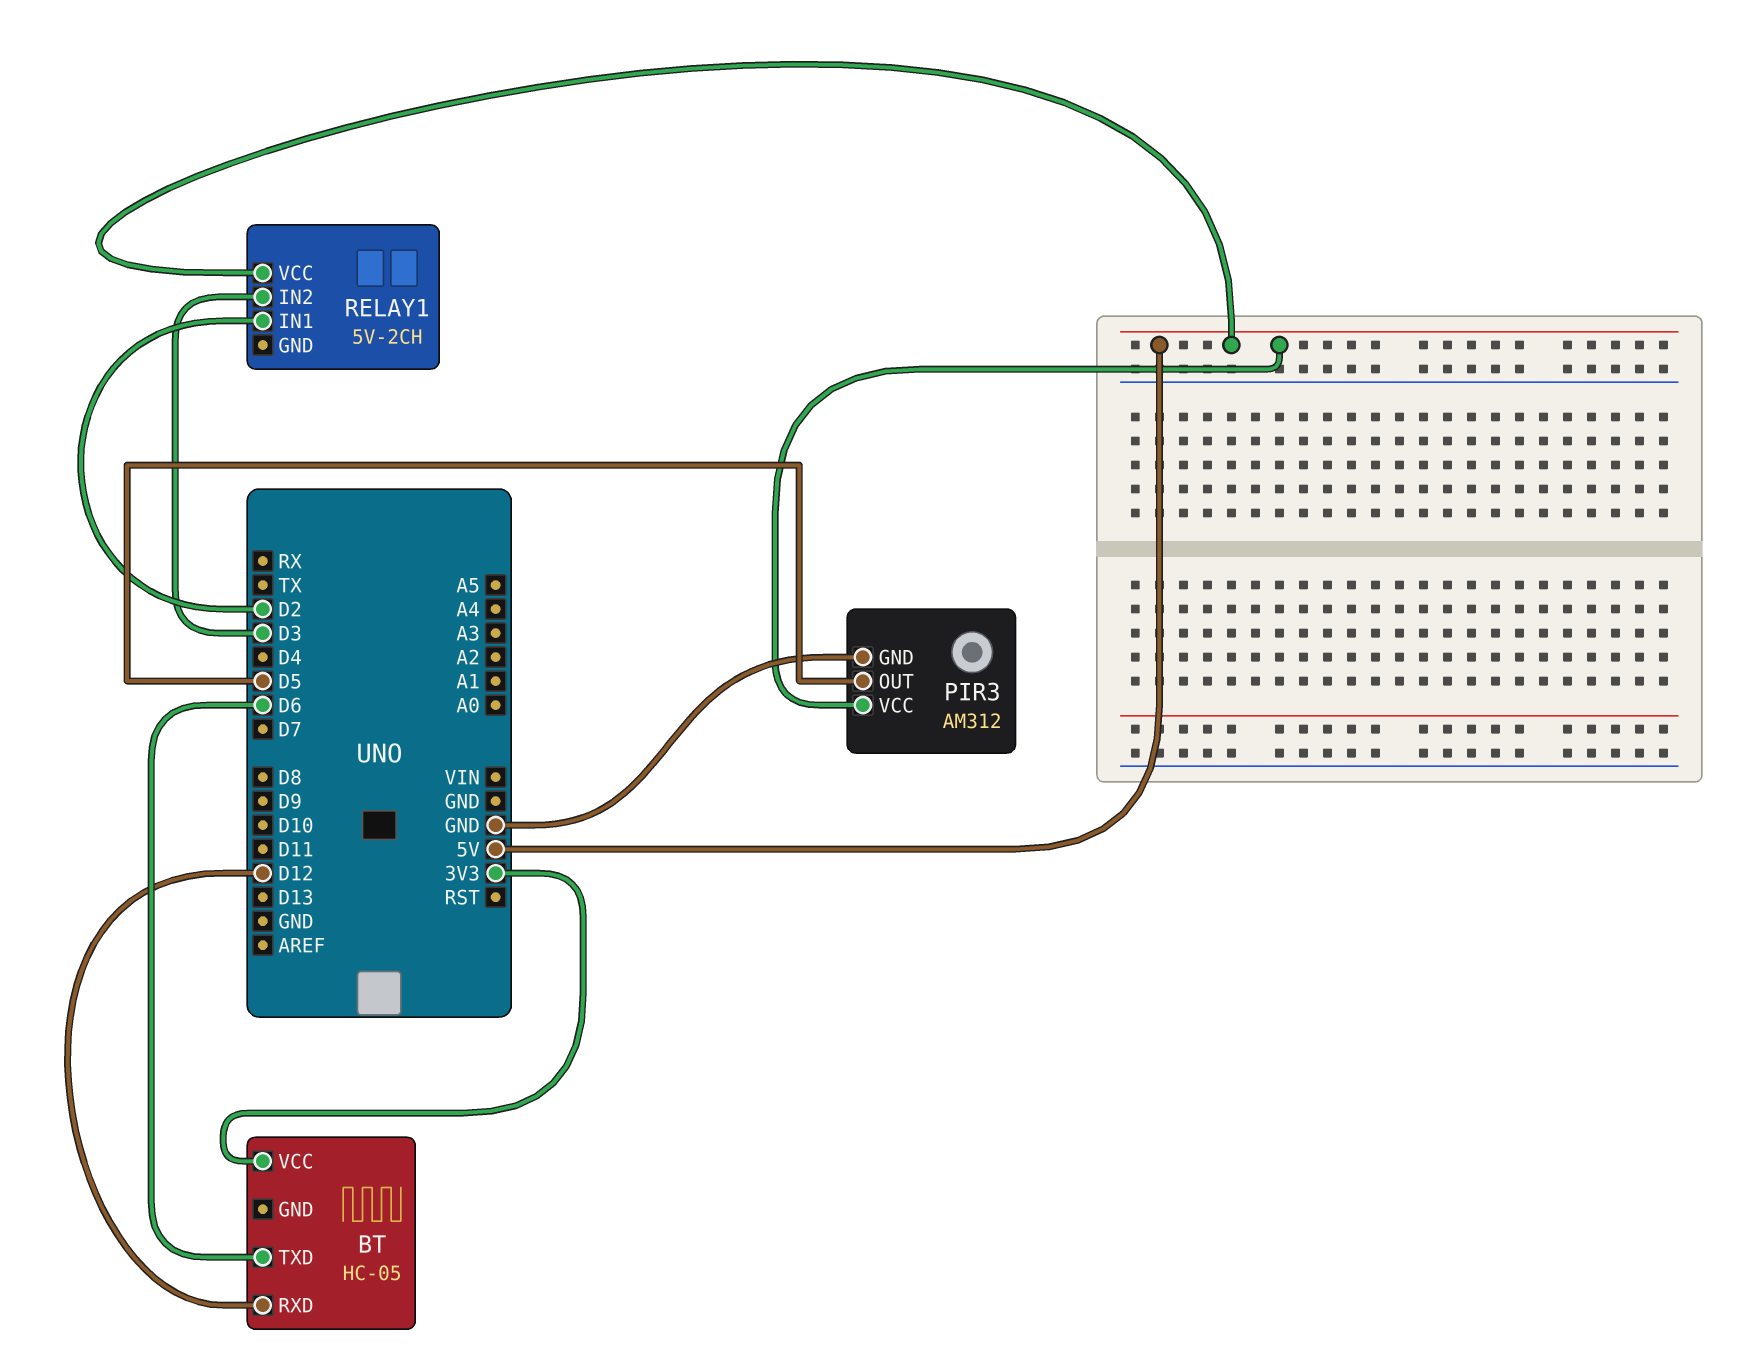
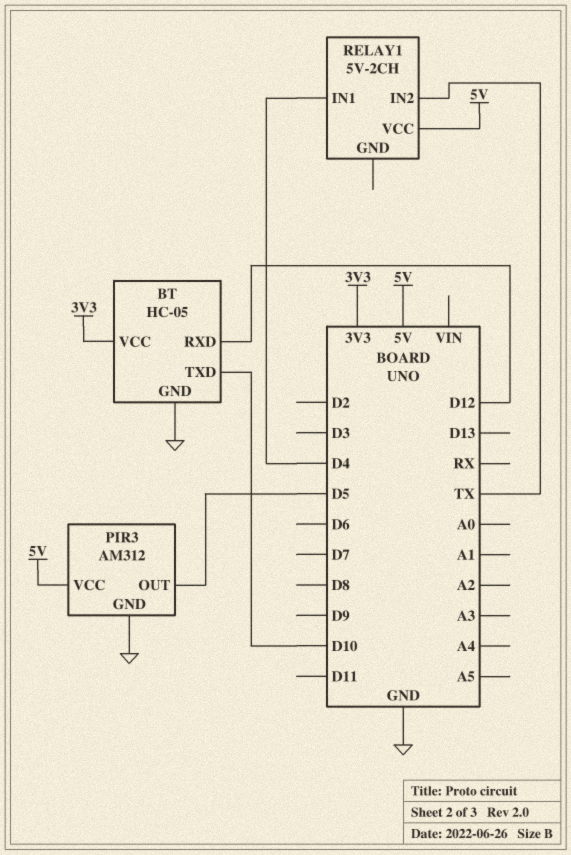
BT pin GND: none -> GND
BT pin TXD: D6 -> D10
RELAY1 pin IN1: D2 -> D4
RELAY1 pin IN2: D3 -> TX

